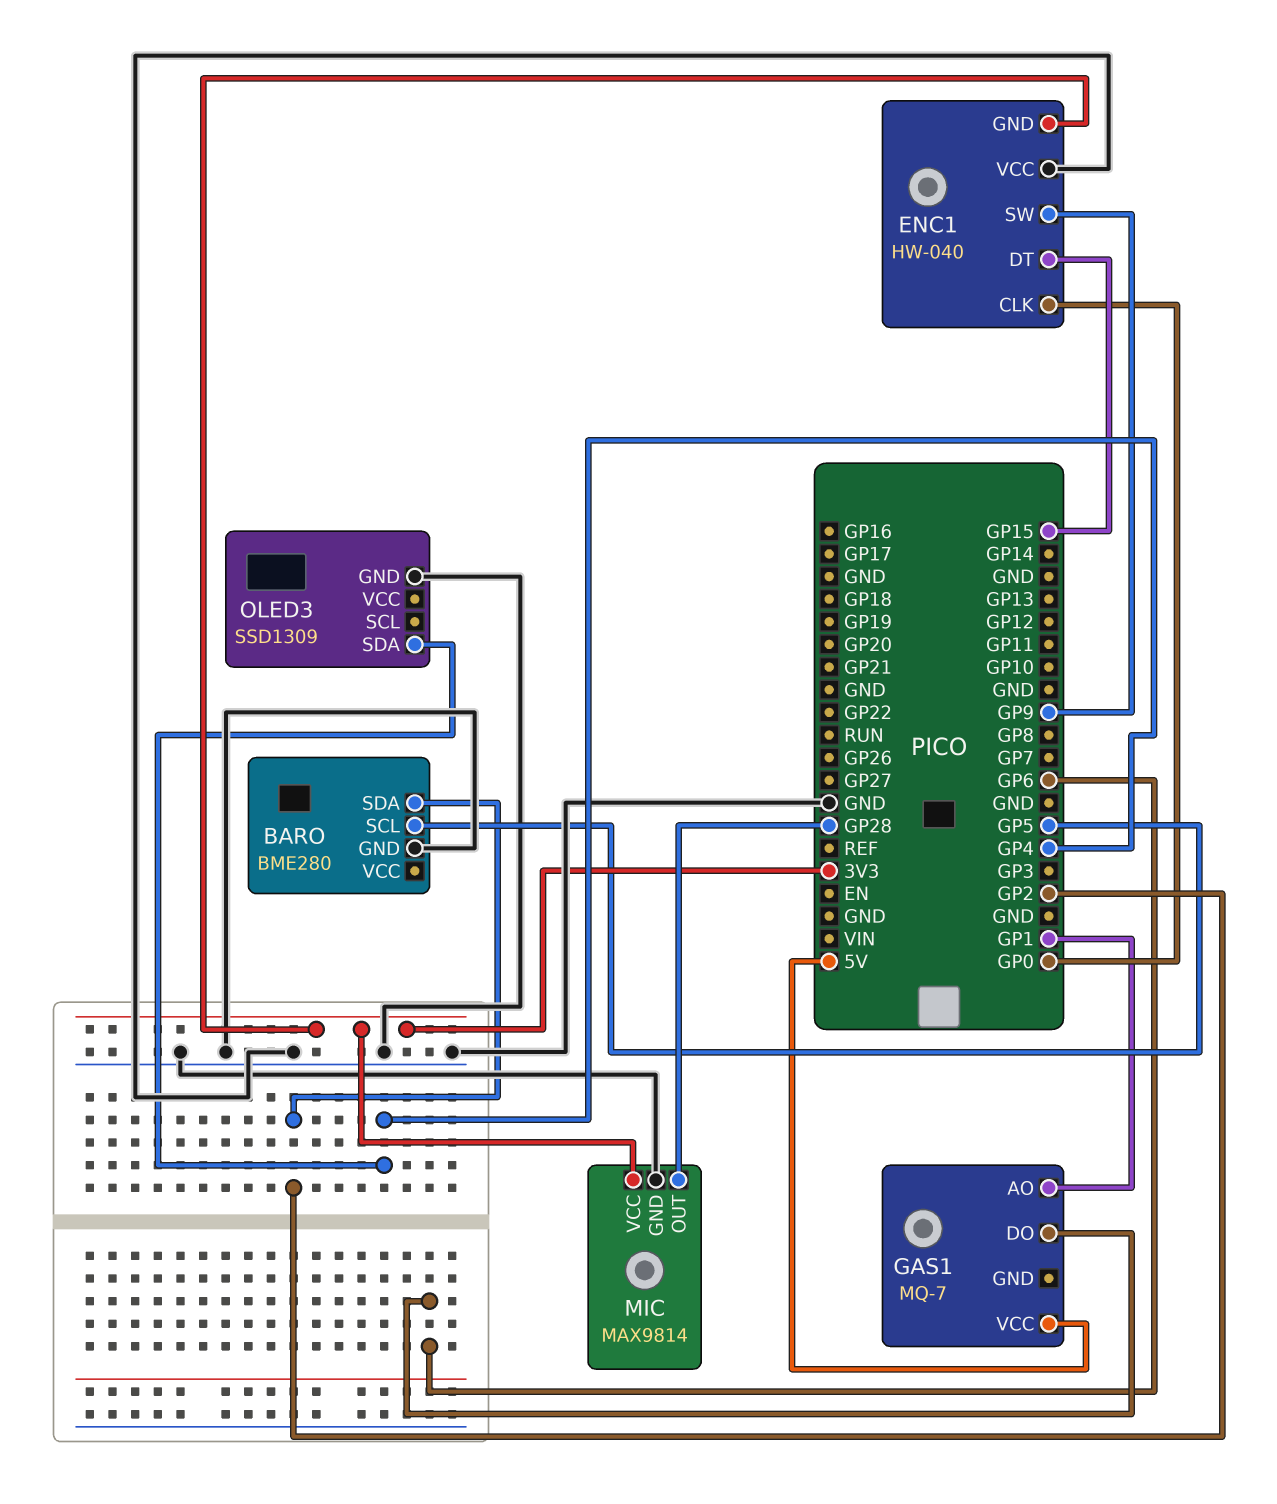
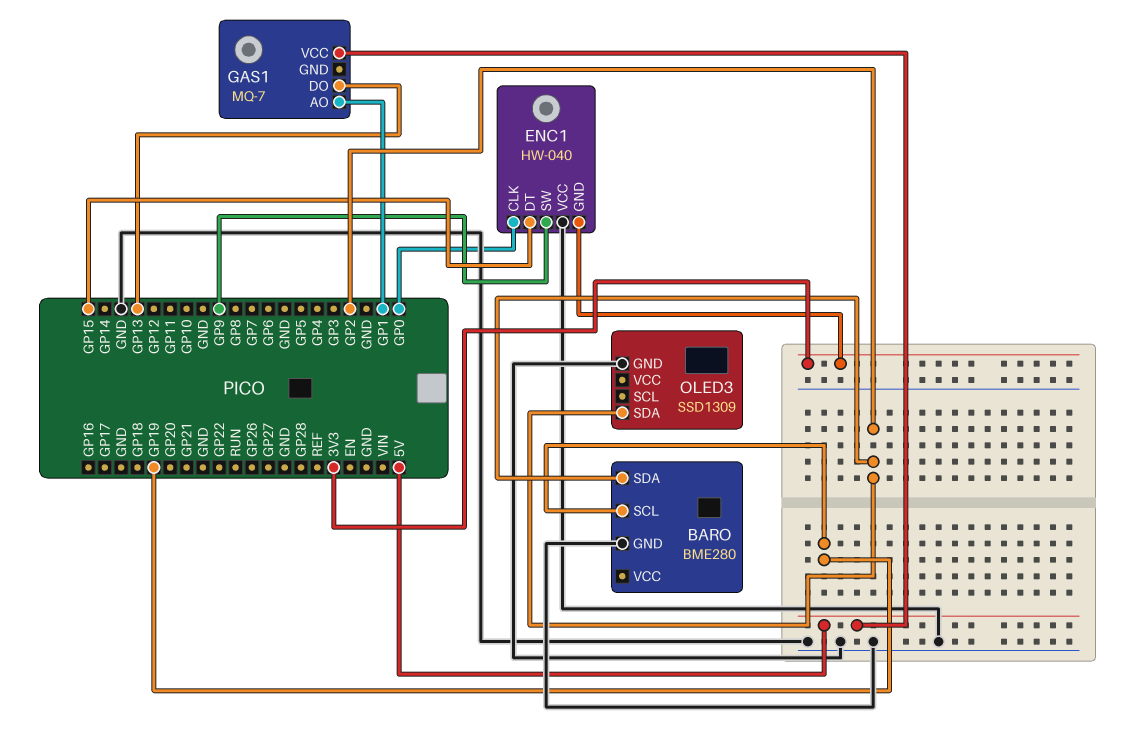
BARO pin SCL: GP5 -> GP19
GAS1 pin DO: GP6 -> GP13
MIC: MAX9814 -> none
MIC pin GND: GND -> none
MIC pin OUT: GP28 -> none
MIC pin VCC: 3V3 -> none
OLED3 pin SDA: GP4 -> GP2

